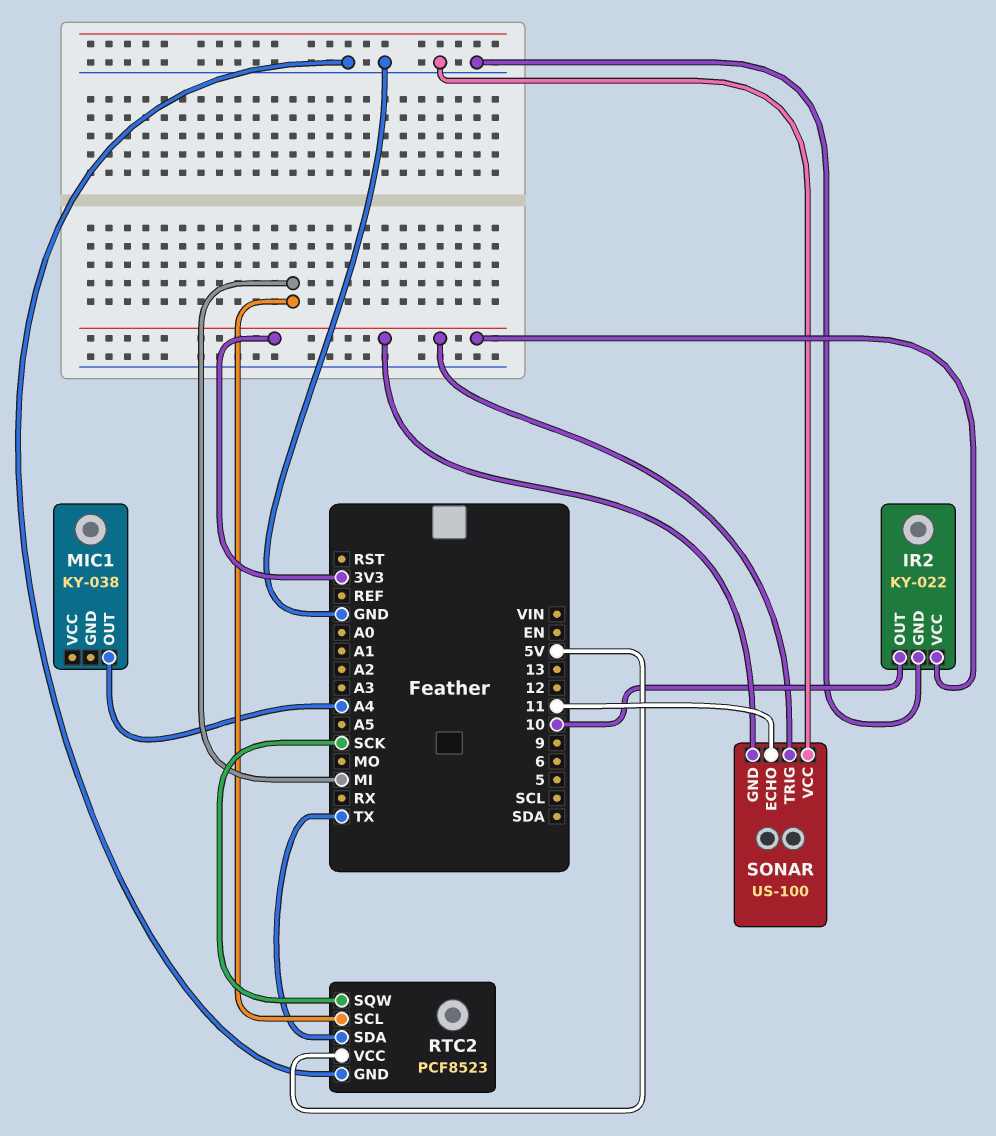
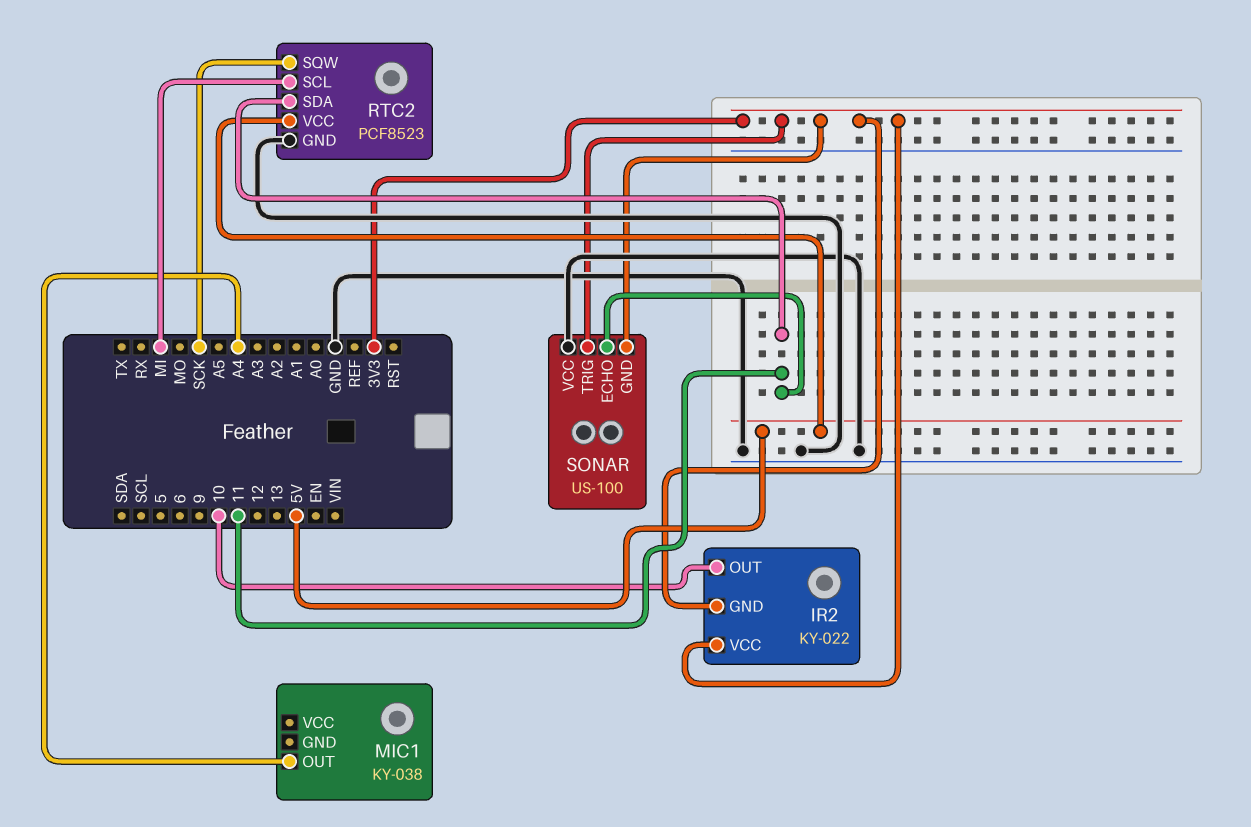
IR2 pin GND: GND -> 3V3
RTC2 pin SDA: TX -> 11

